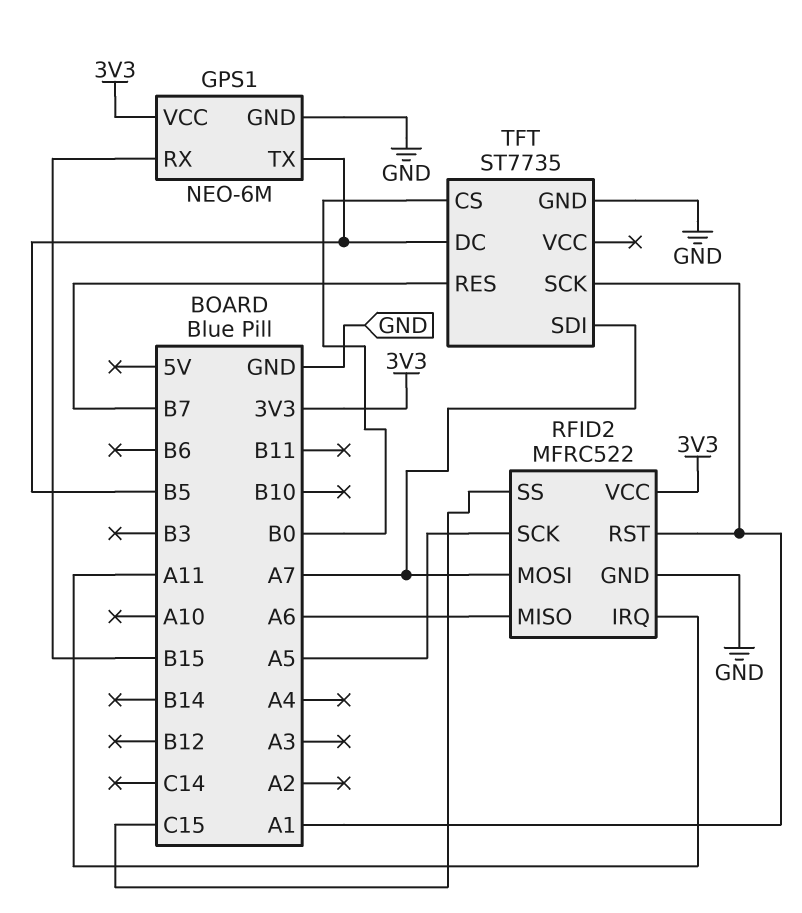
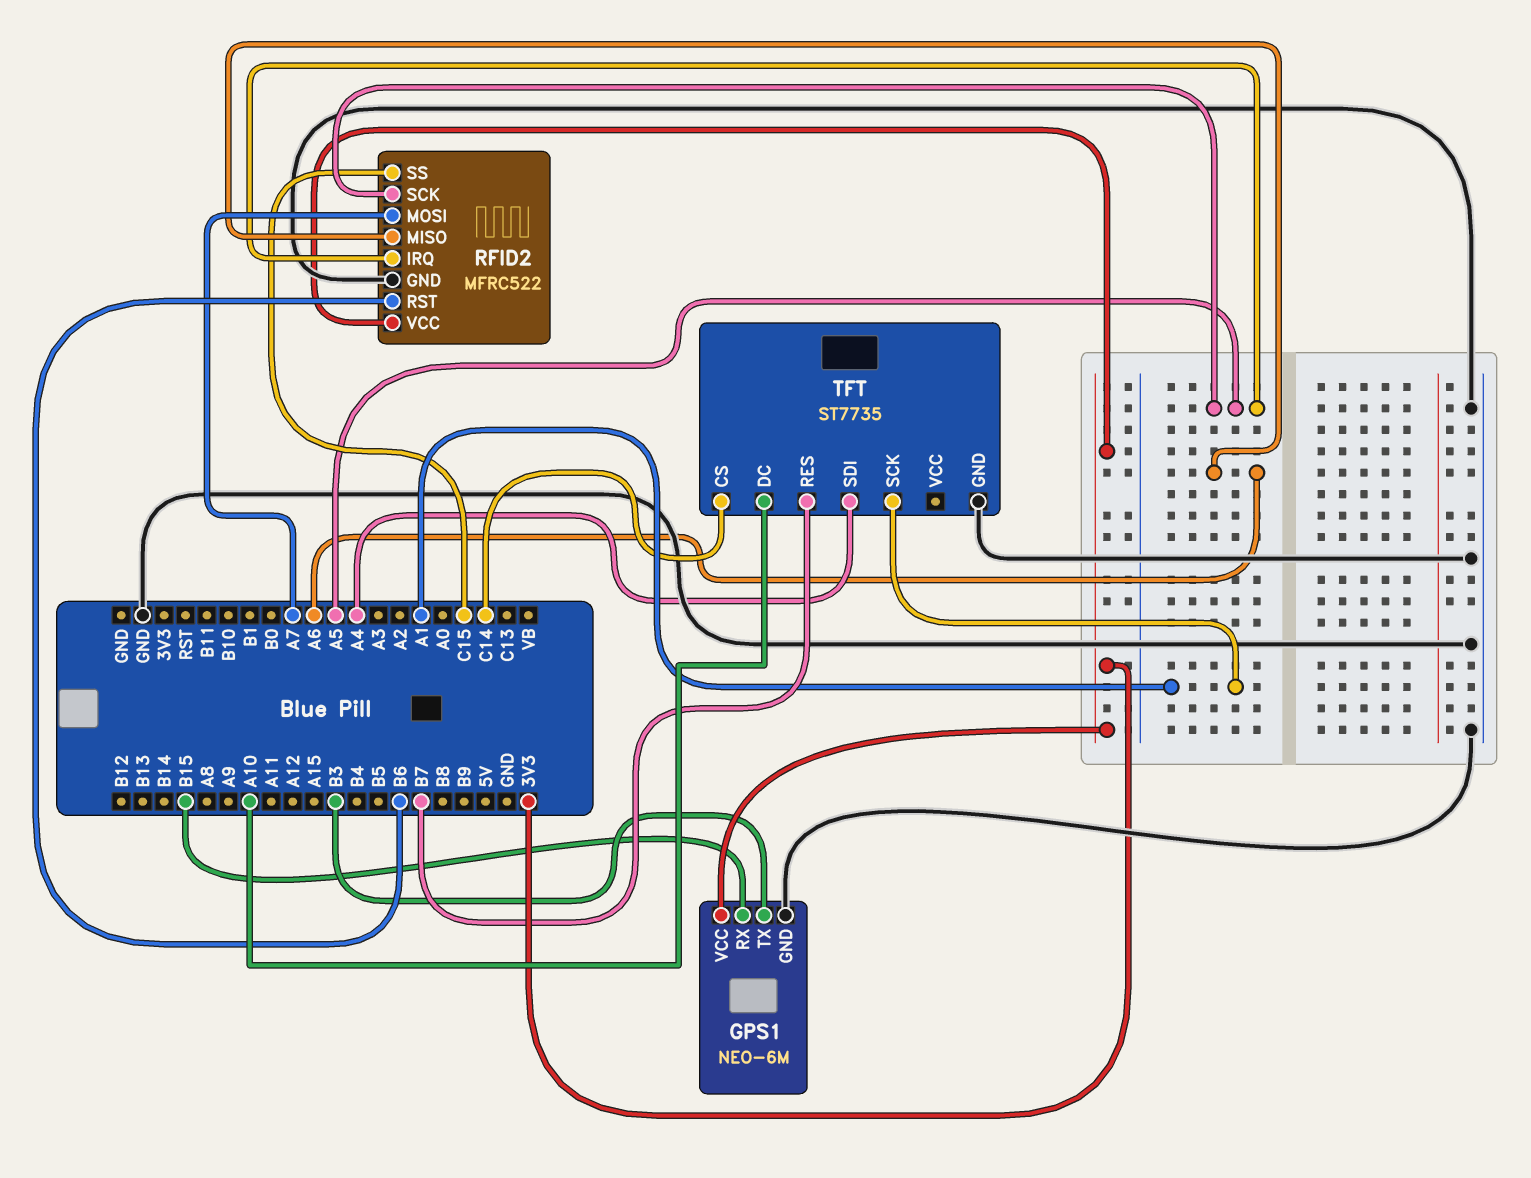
GPS1 pin TX: B5 -> B3
RFID2 pin IRQ: A11 -> A5
RFID2 pin RST: A1 -> B6
TFT pin CS: B0 -> C14
TFT pin DC: B5 -> A10
TFT pin SDI: A7 -> A4

